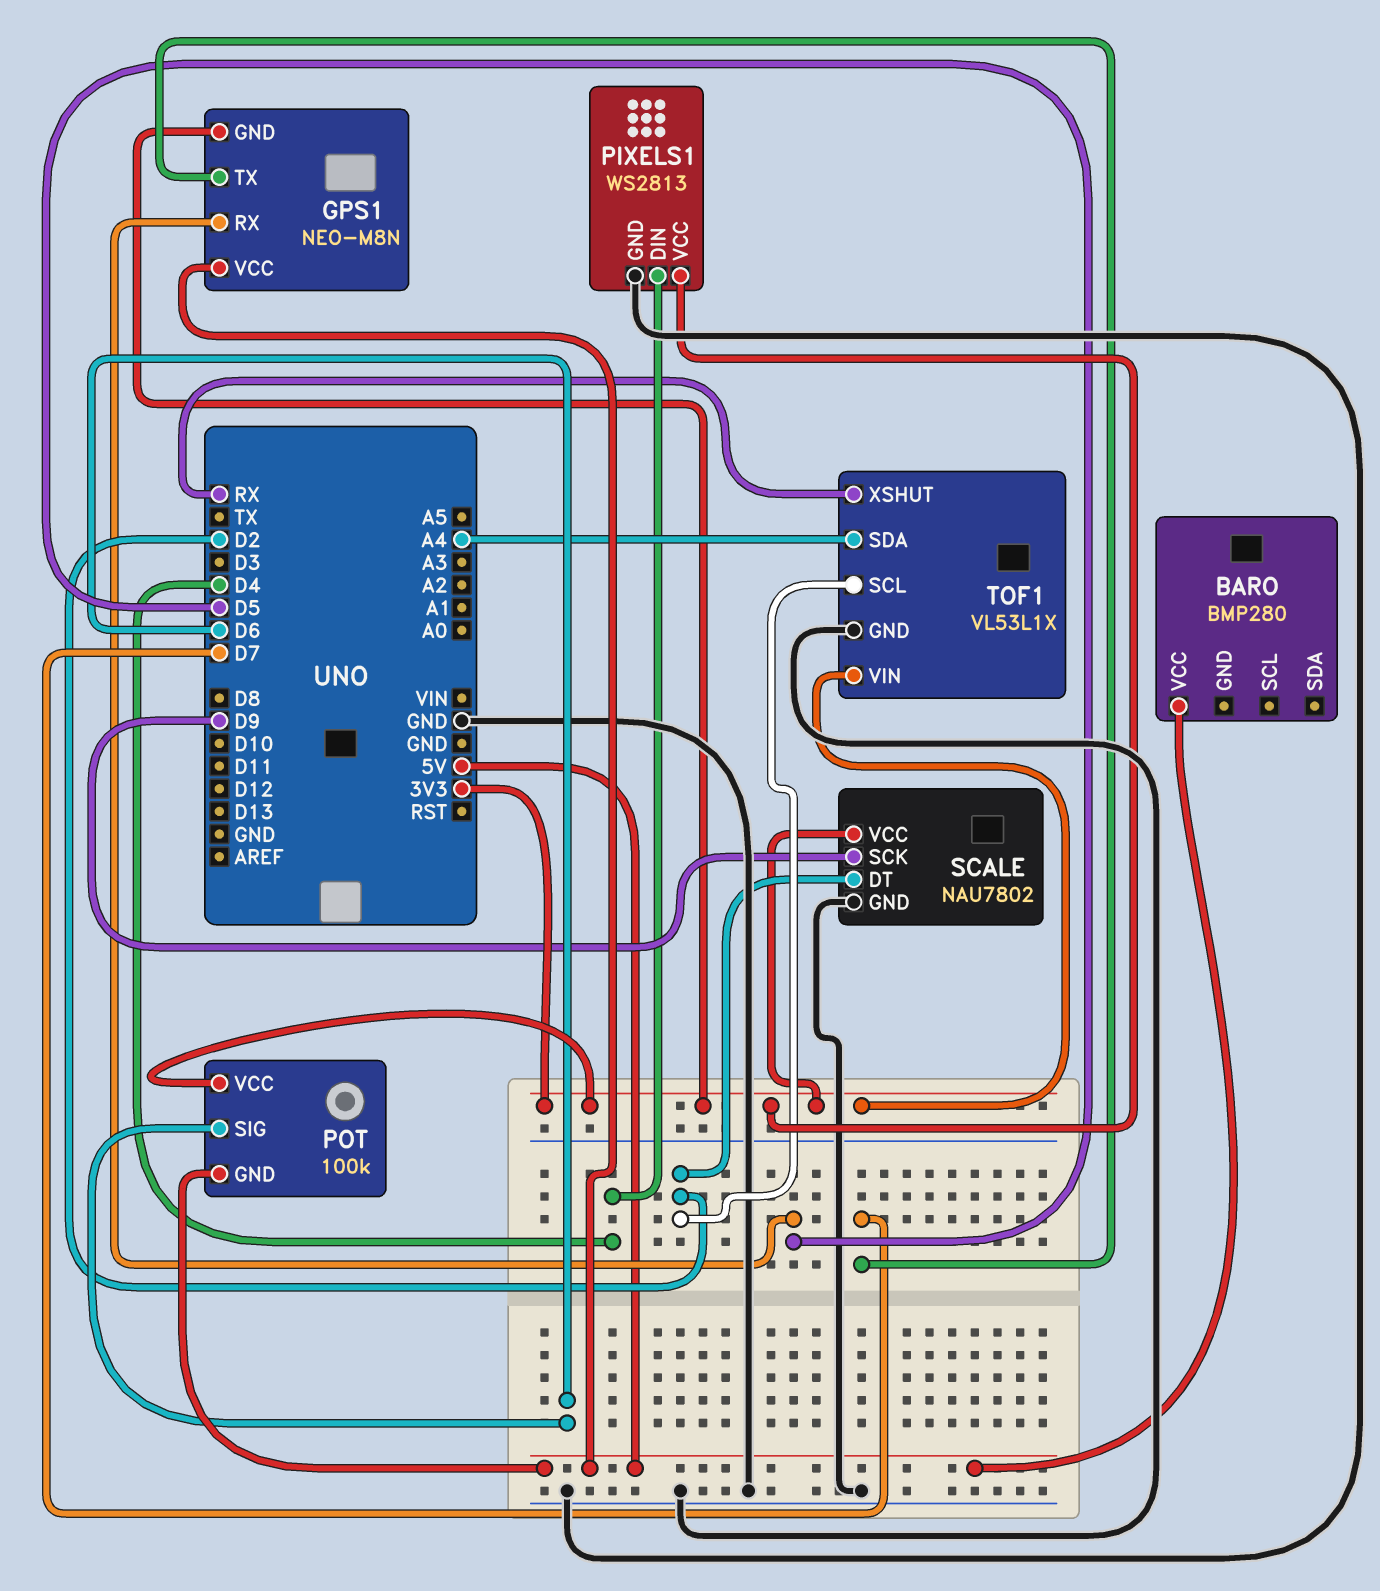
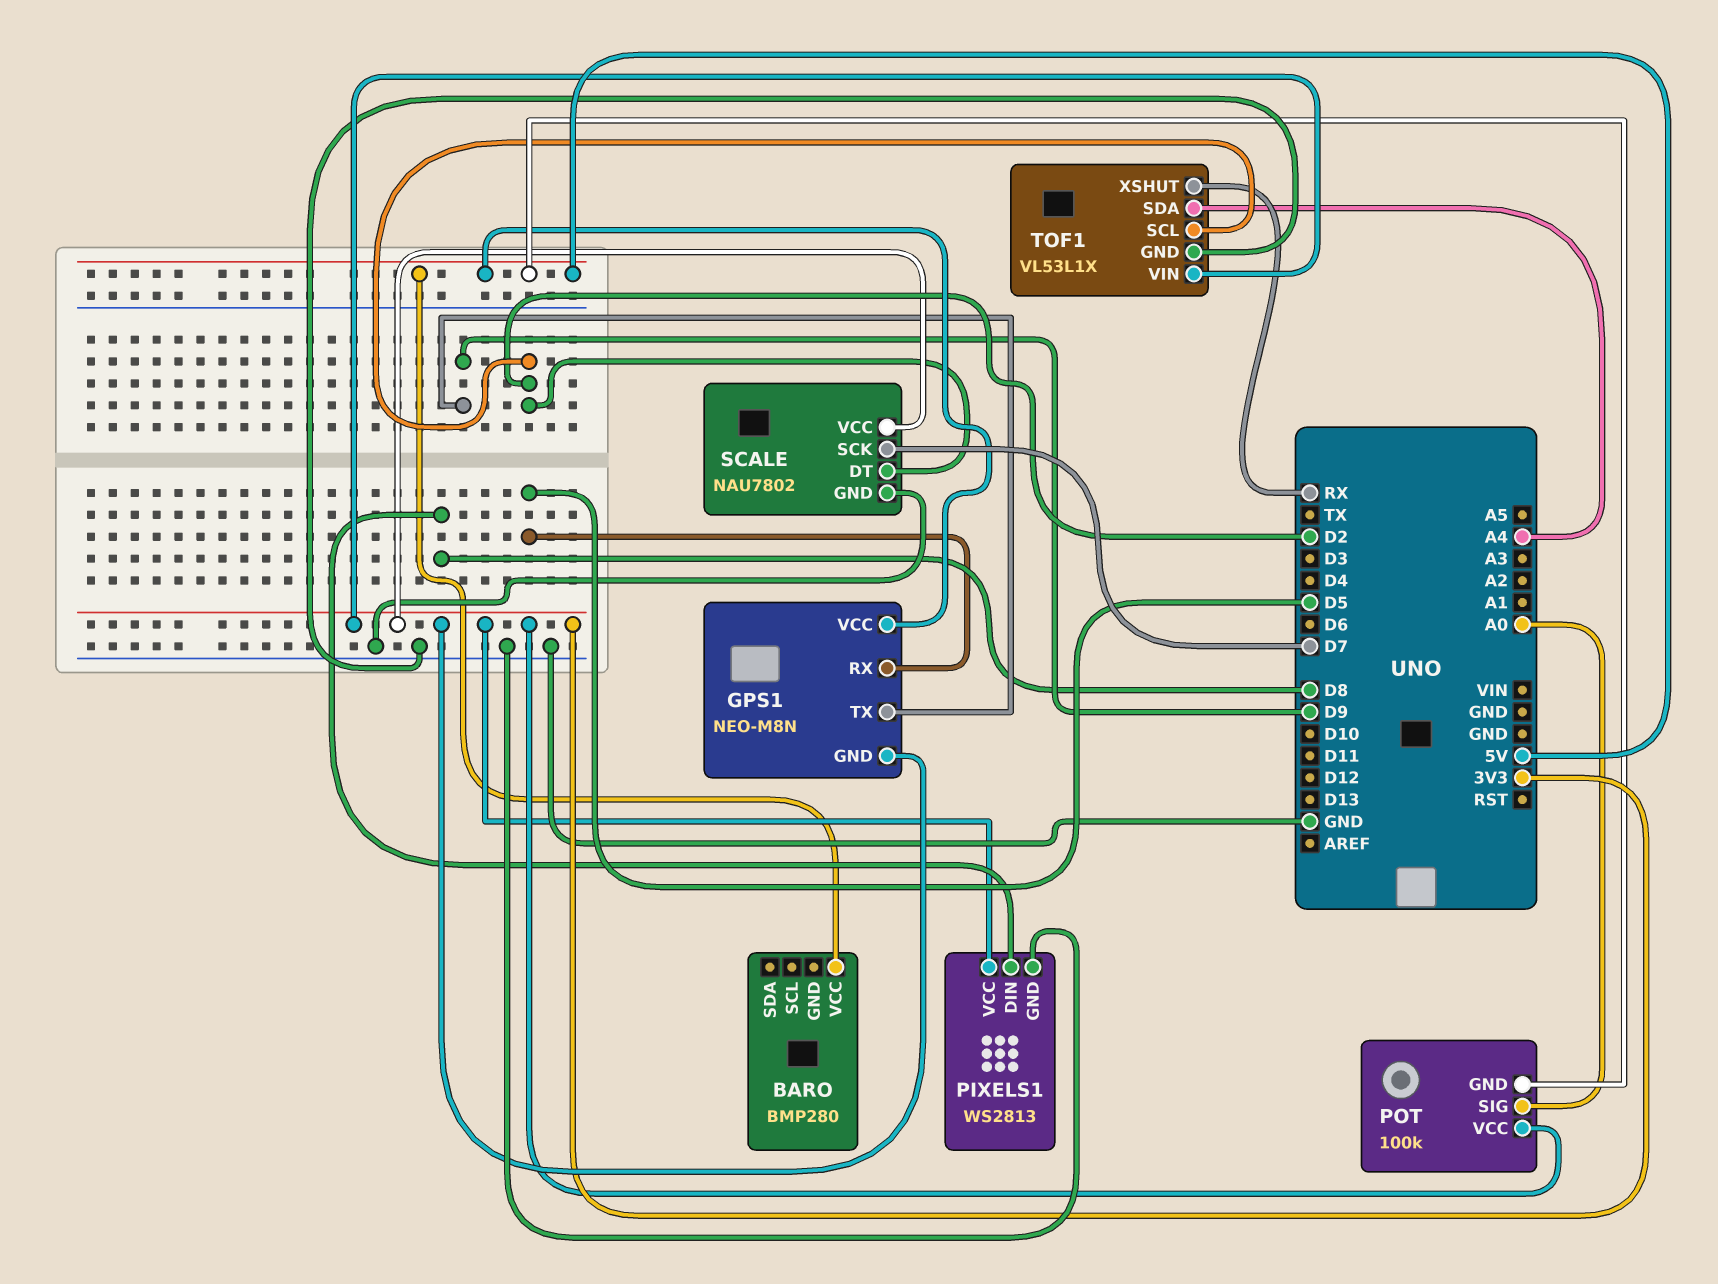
GPS1 pin TX: D7 -> D9
PIXELS1 pin DIN: D4 -> D8
POT pin SIG: D6 -> A0
SCALE pin SCK: D9 -> D7

